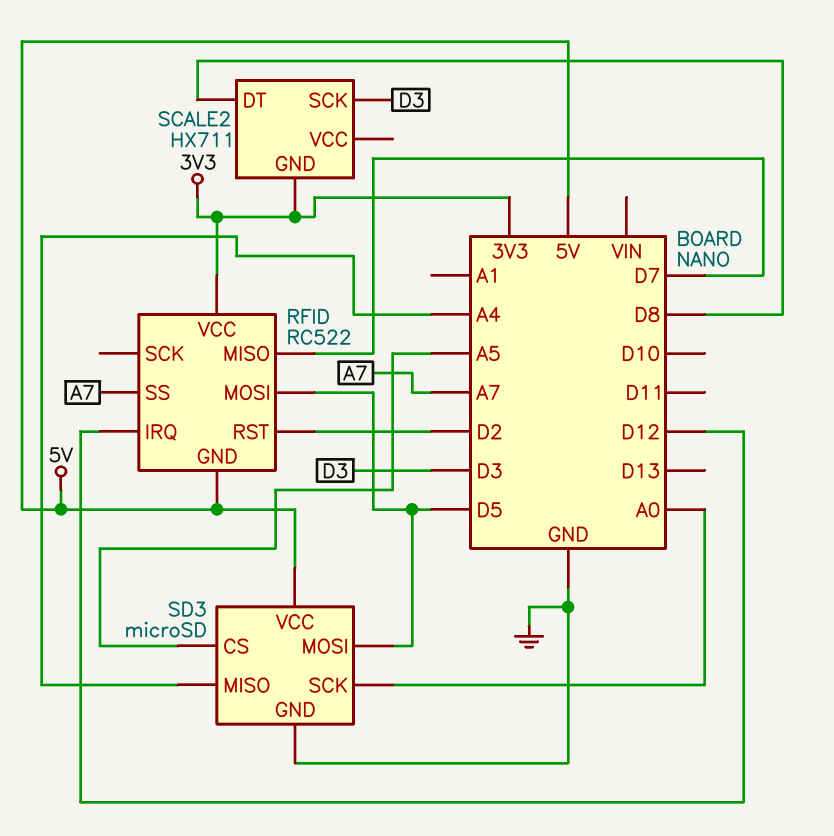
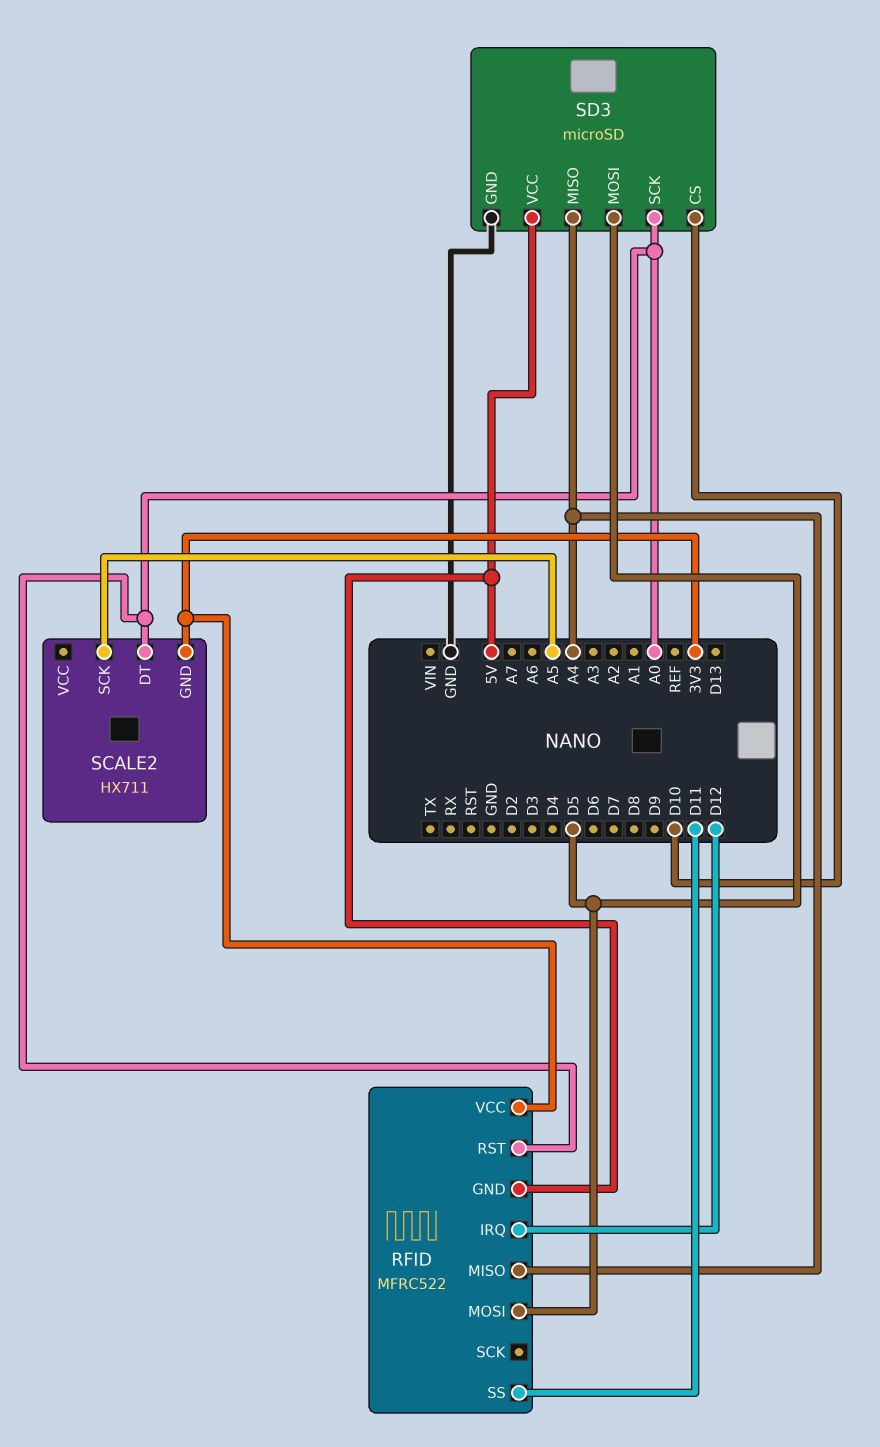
RFID: RC522 -> MFRC522
RFID pin MISO: D7 -> A4
RFID pin RST: D2 -> A0
RFID pin SS: A7 -> D11
SCALE2 pin DT: D8 -> A0
SCALE2 pin SCK: D3 -> A5
SD3 pin CS: A5 -> D10

